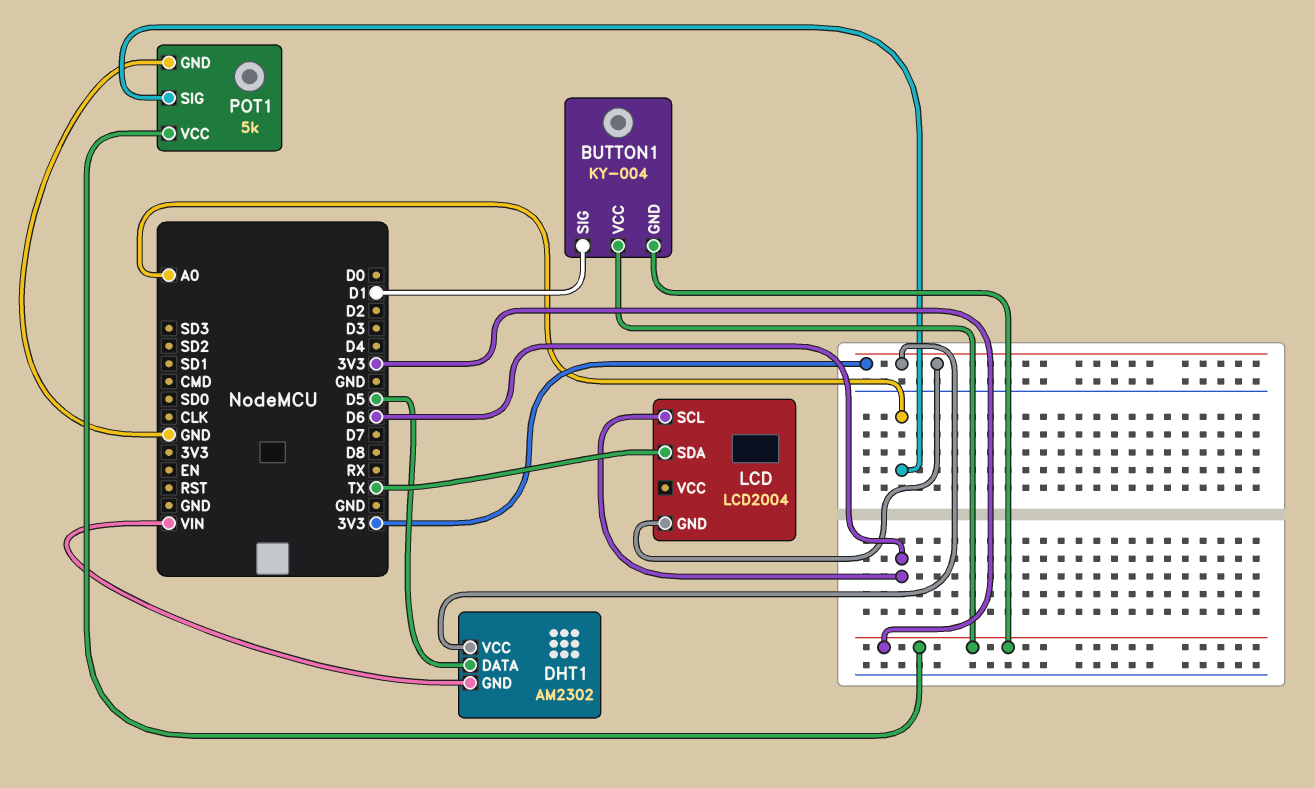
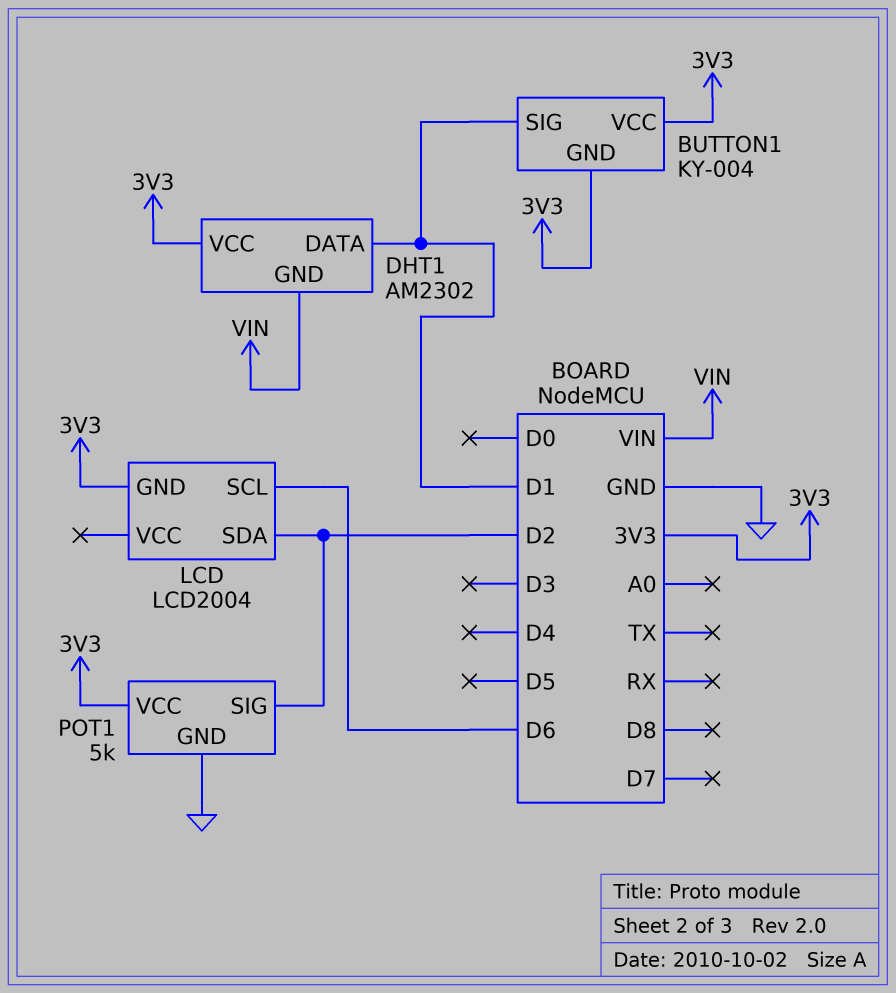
DHT1 pin DATA: D5 -> D1
LCD pin SDA: TX -> D2
POT1 pin SIG: A0 -> D2

